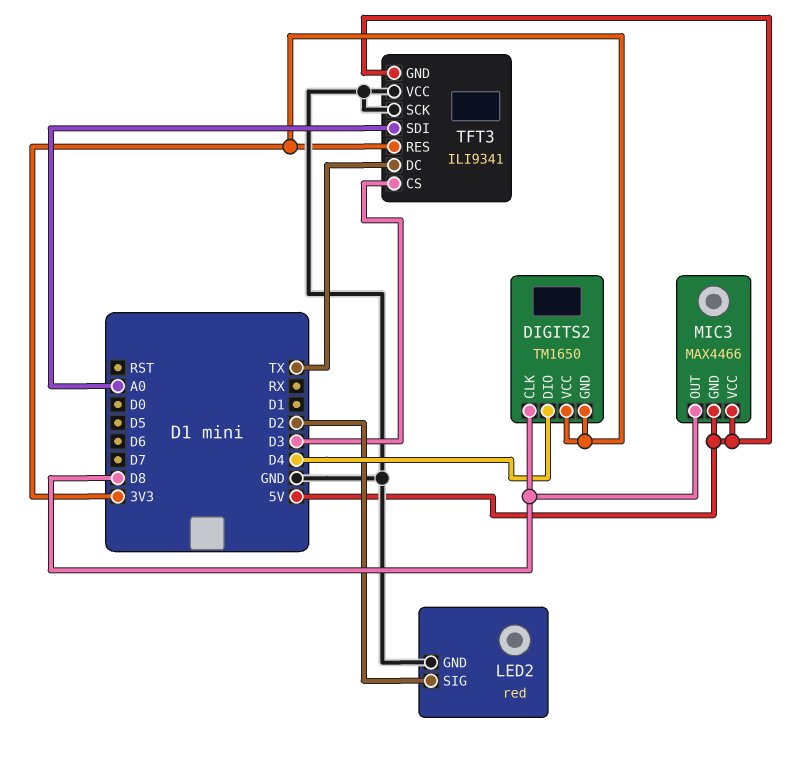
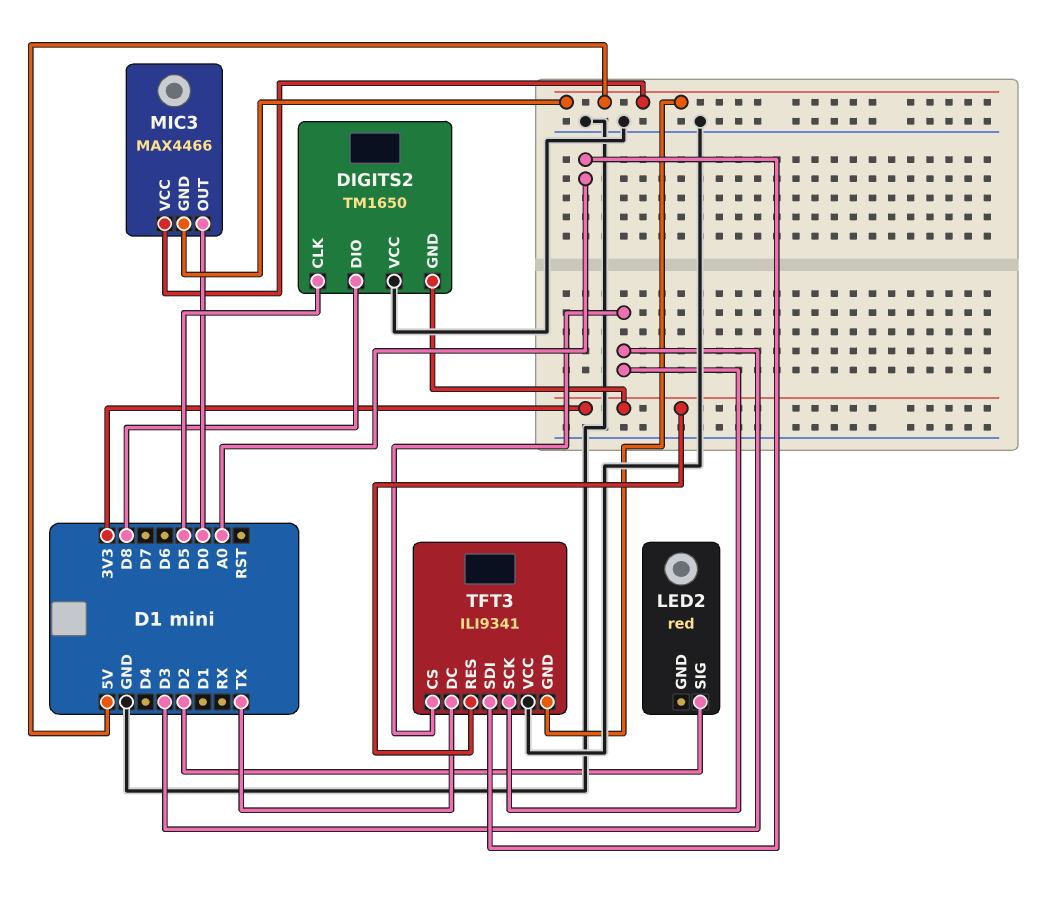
DIGITS2 pin CLK: D8 -> D5
DIGITS2 pin DIO: D4 -> D8
DIGITS2 pin VCC: 3V3 -> GND
LED2 pin GND: GND -> none
MIC3 pin OUT: D8 -> D0
TFT3 pin SCK: GND -> D3

